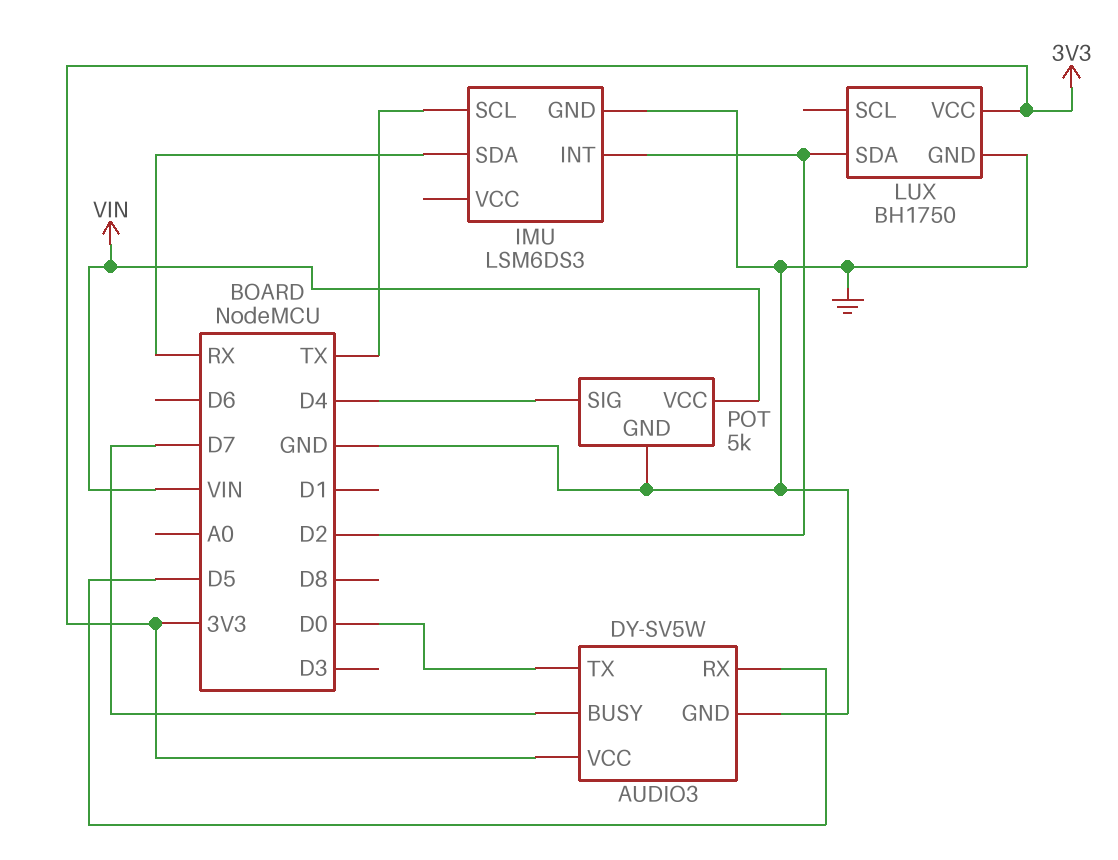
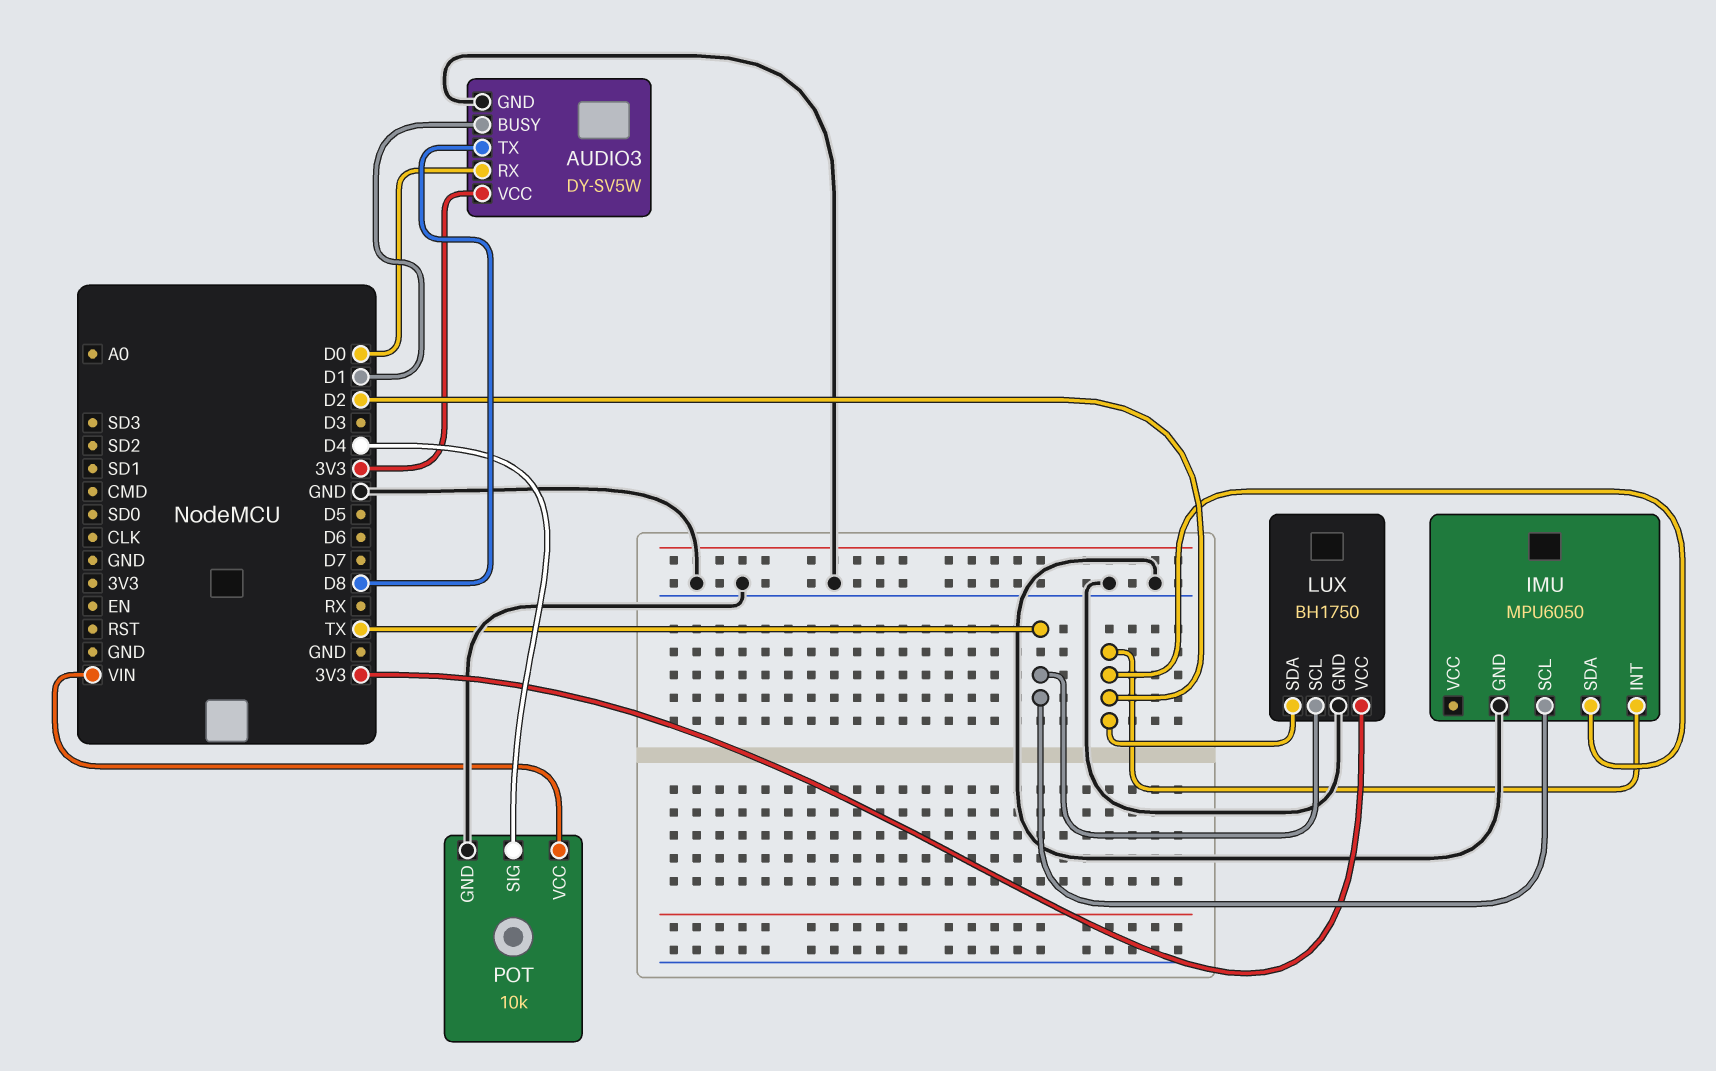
AUDIO3 pin BUSY: D7 -> D1
AUDIO3 pin RX: D5 -> D0
AUDIO3 pin TX: D0 -> D8
IMU: LSM6DS3 -> MPU6050
IMU pin SDA: RX -> D2
LUX pin SCL: none -> TX
POT: 5k -> 10k

